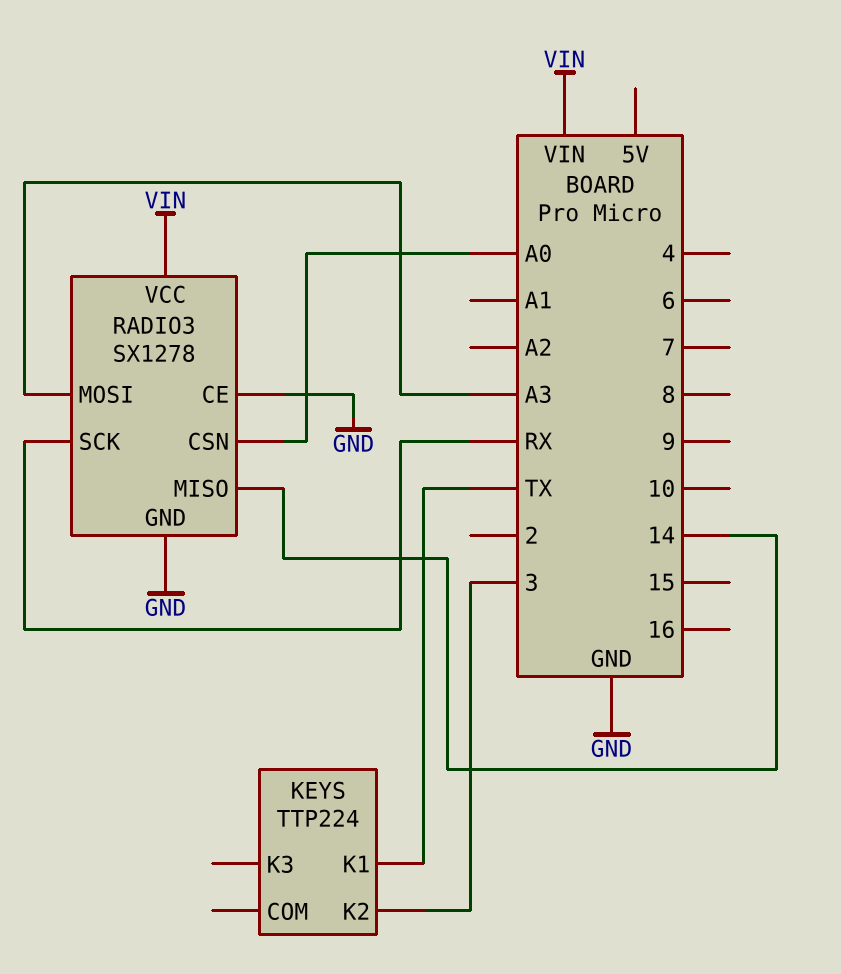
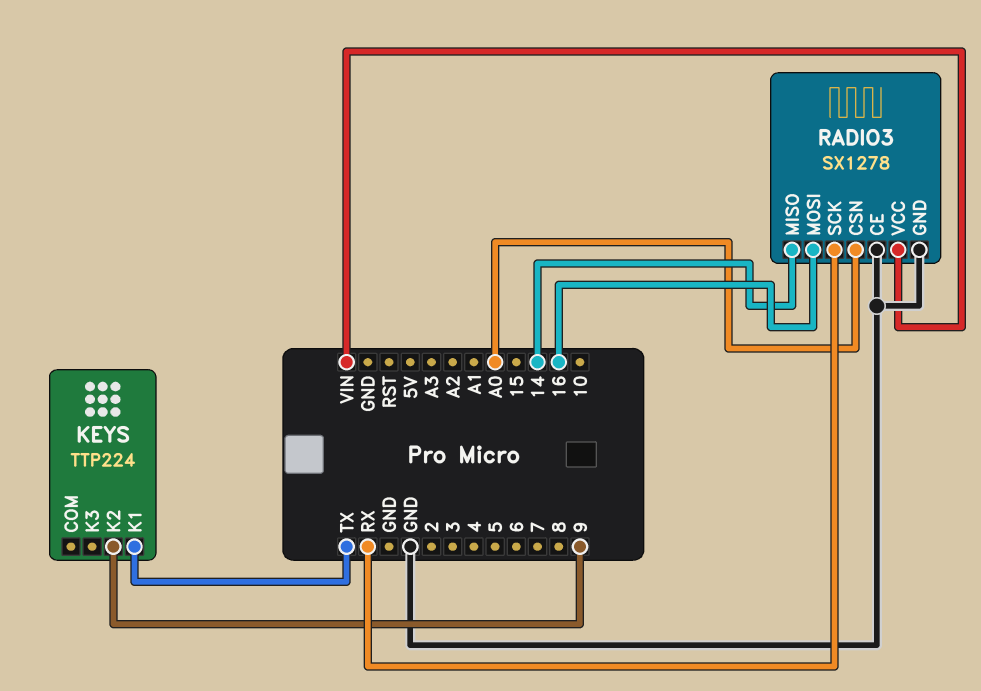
KEYS pin K2: 3 -> 9
RADIO3 pin MOSI: A3 -> 16

